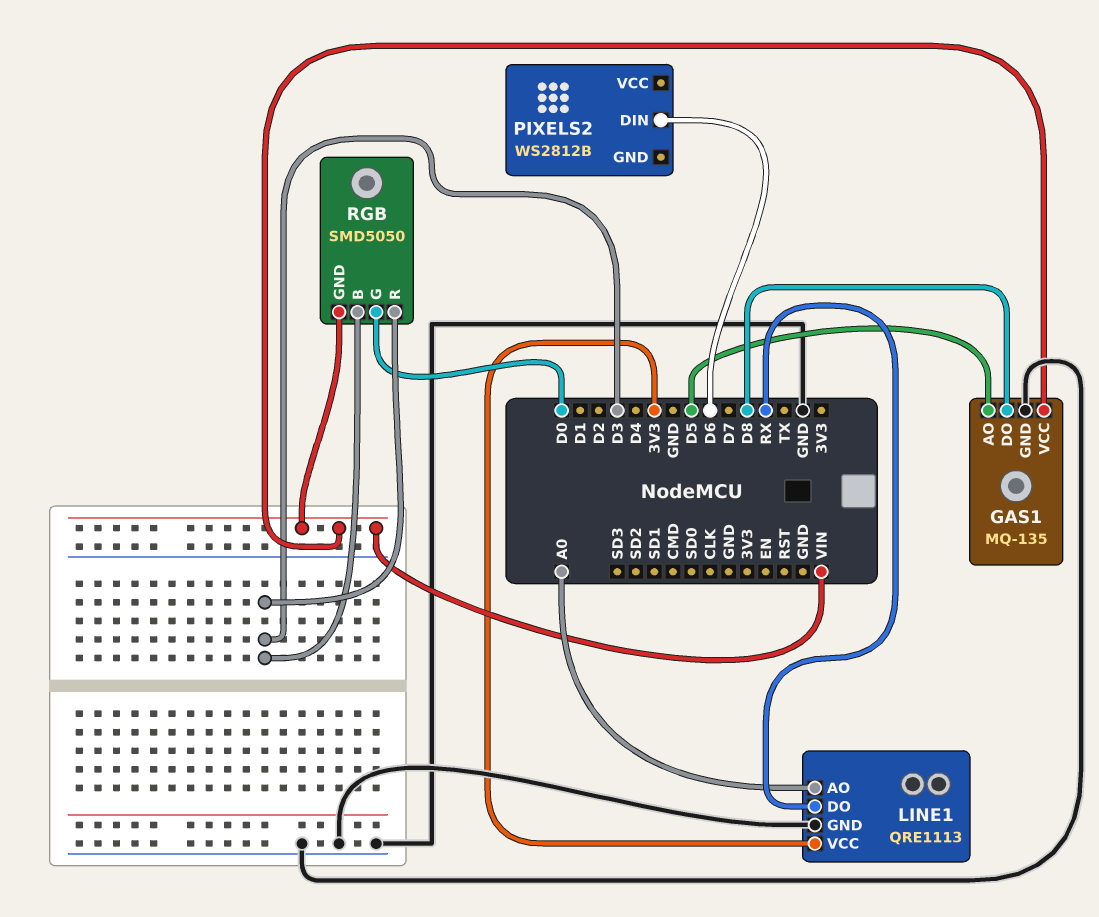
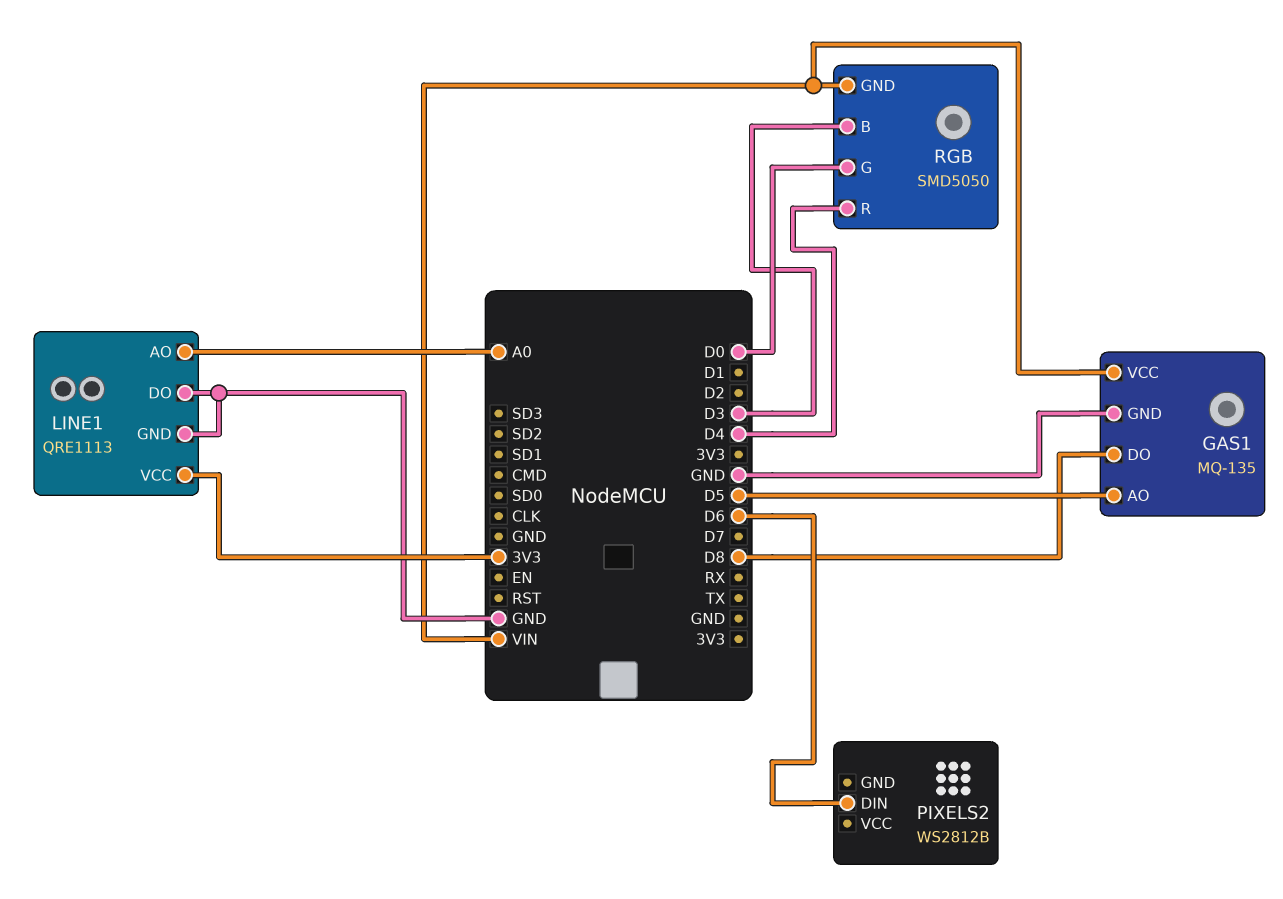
LINE1 pin DO: RX -> GND
RGB pin R: D3 -> D4

